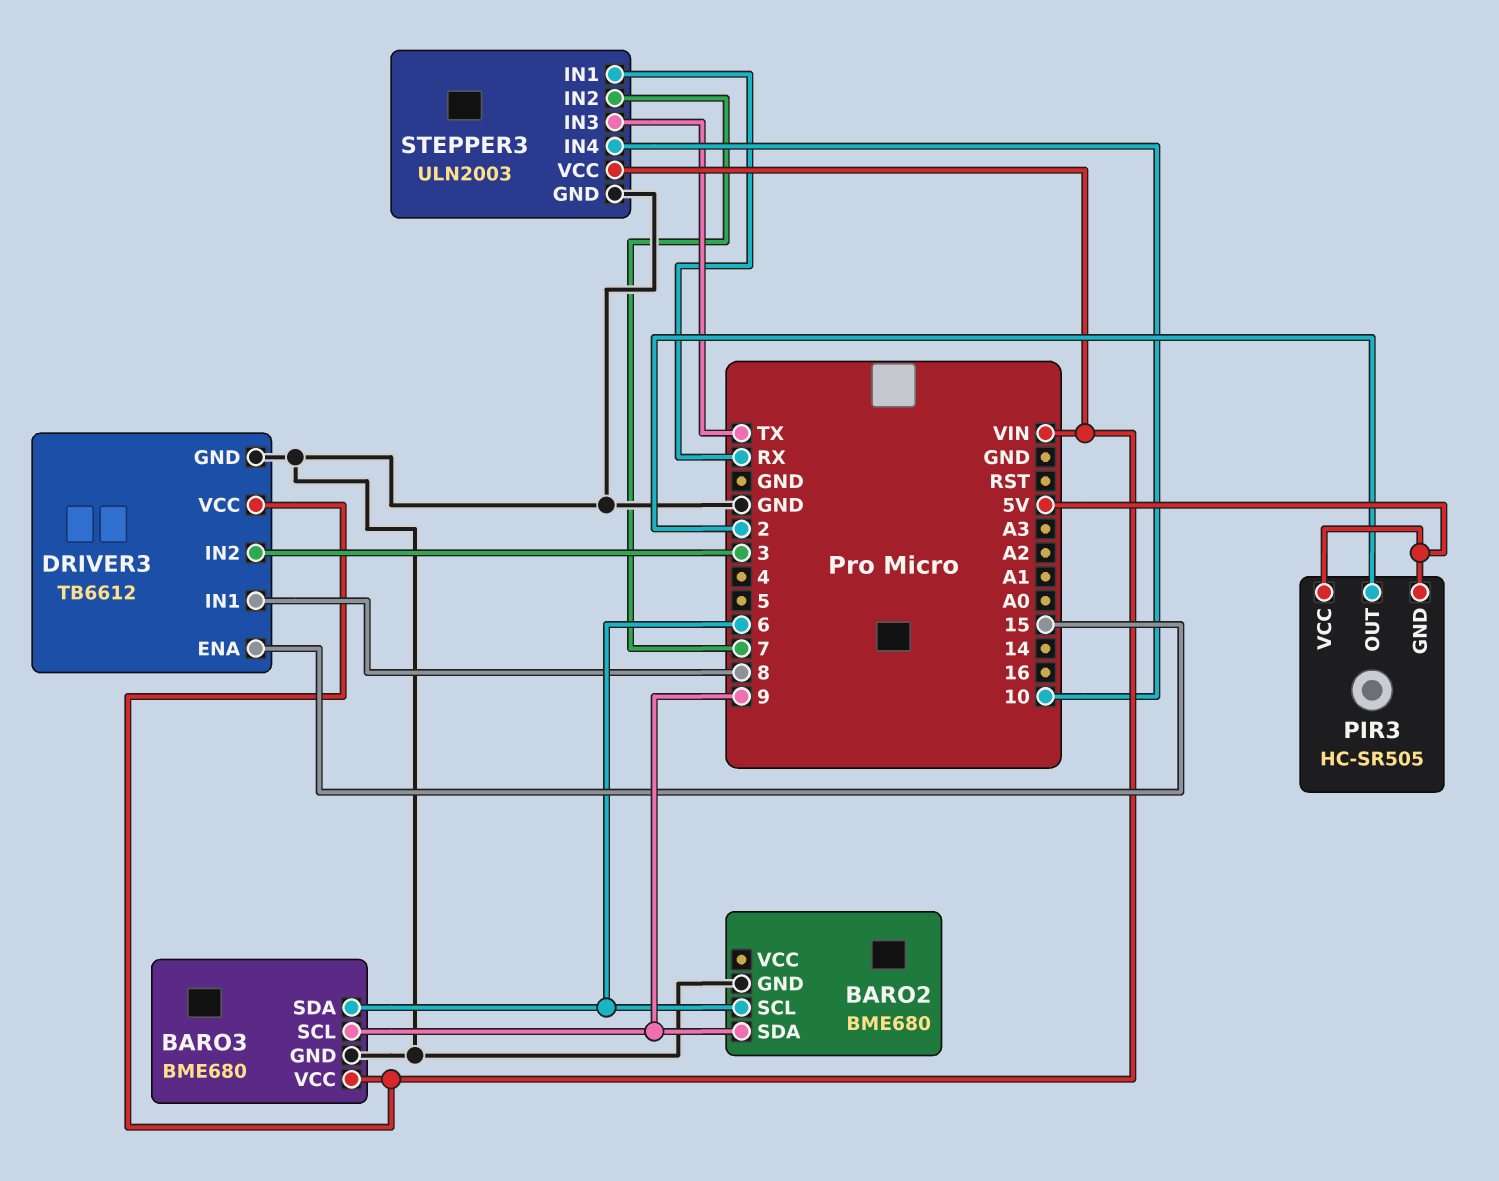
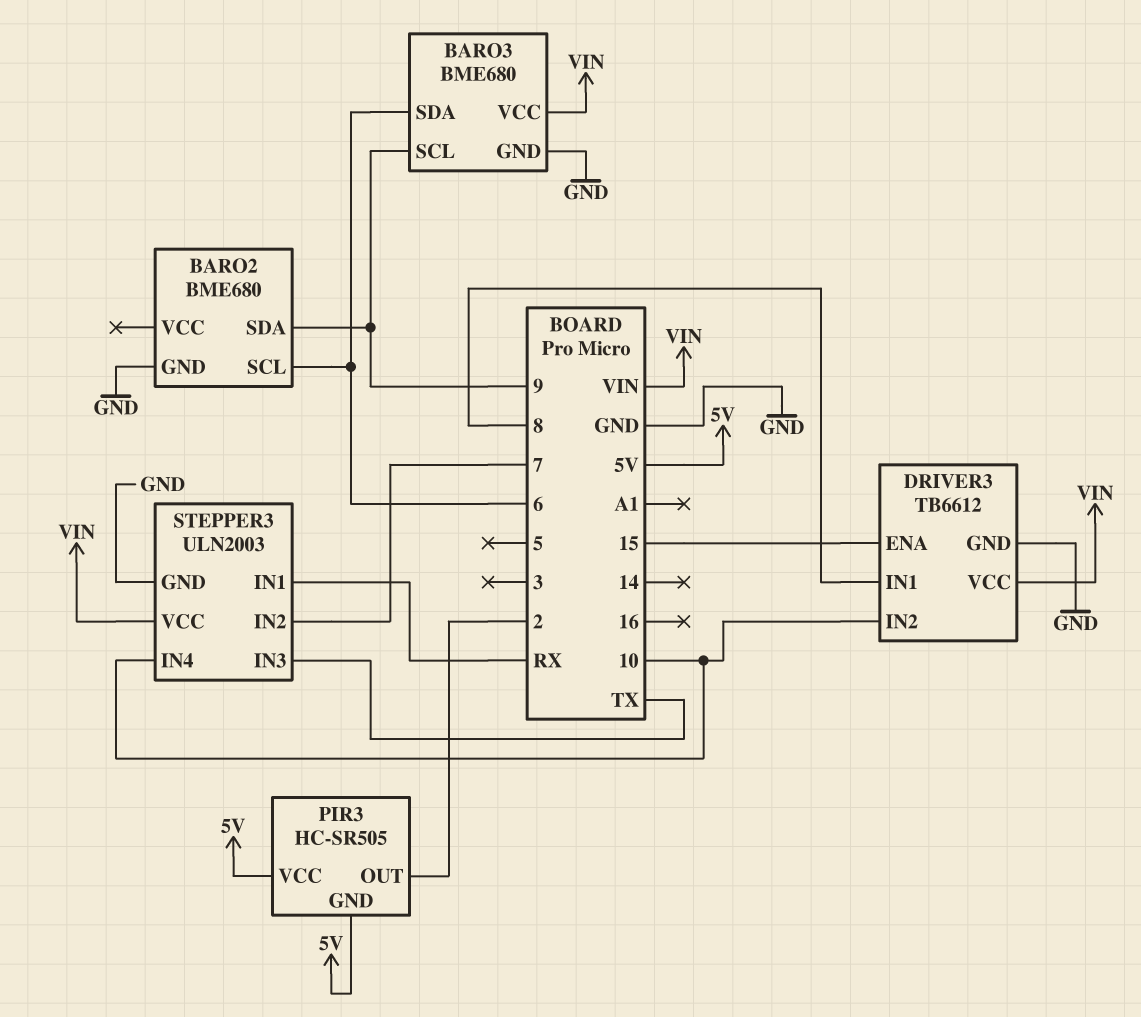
DRIVER3 pin IN2: 3 -> 10

